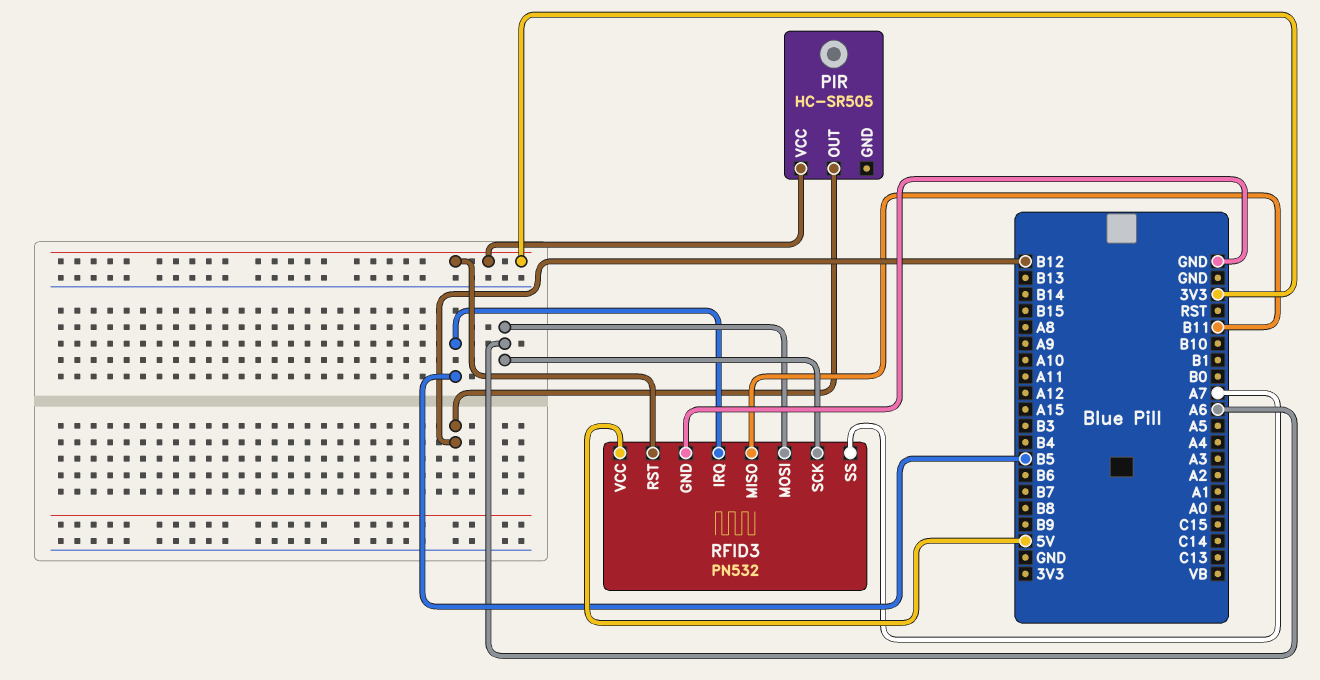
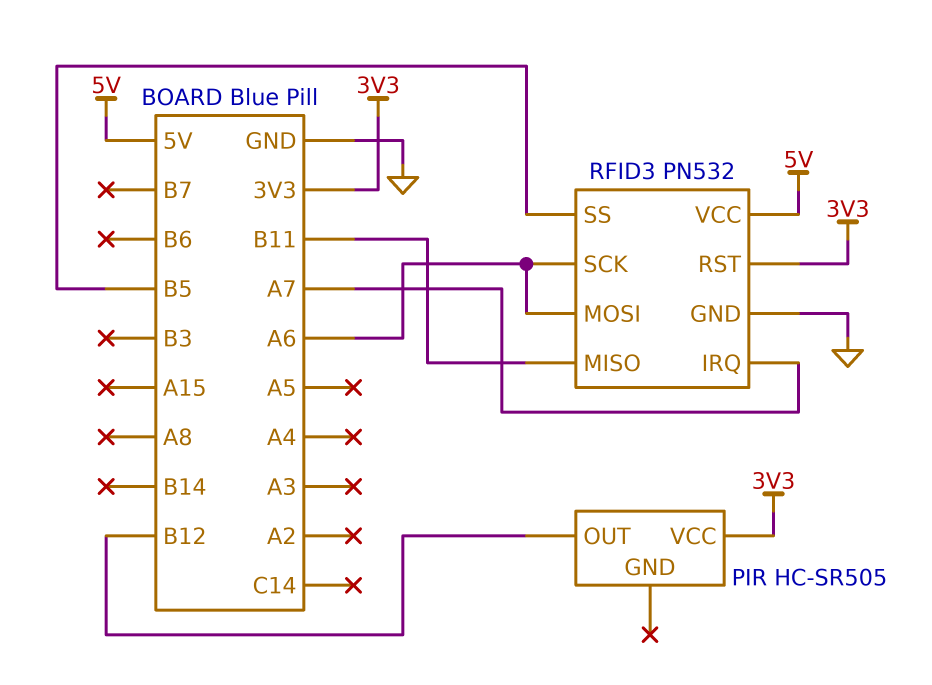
RFID3 pin IRQ: B5 -> A7
RFID3 pin SS: A7 -> B5

